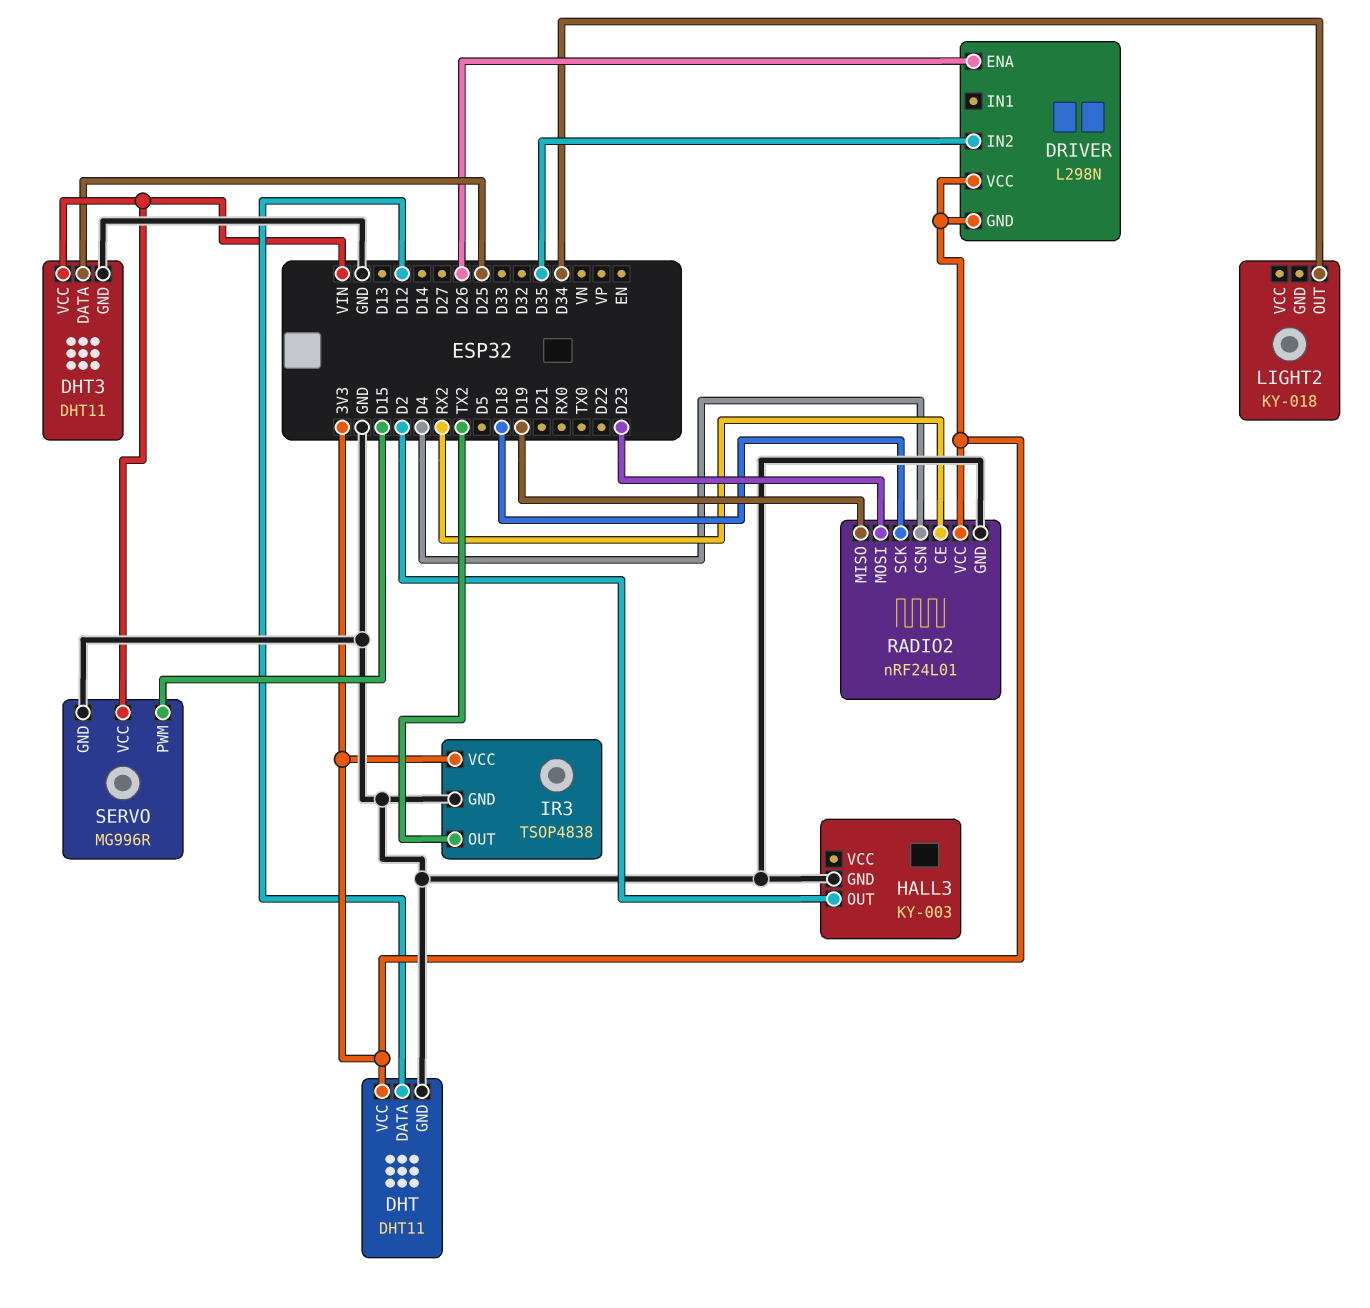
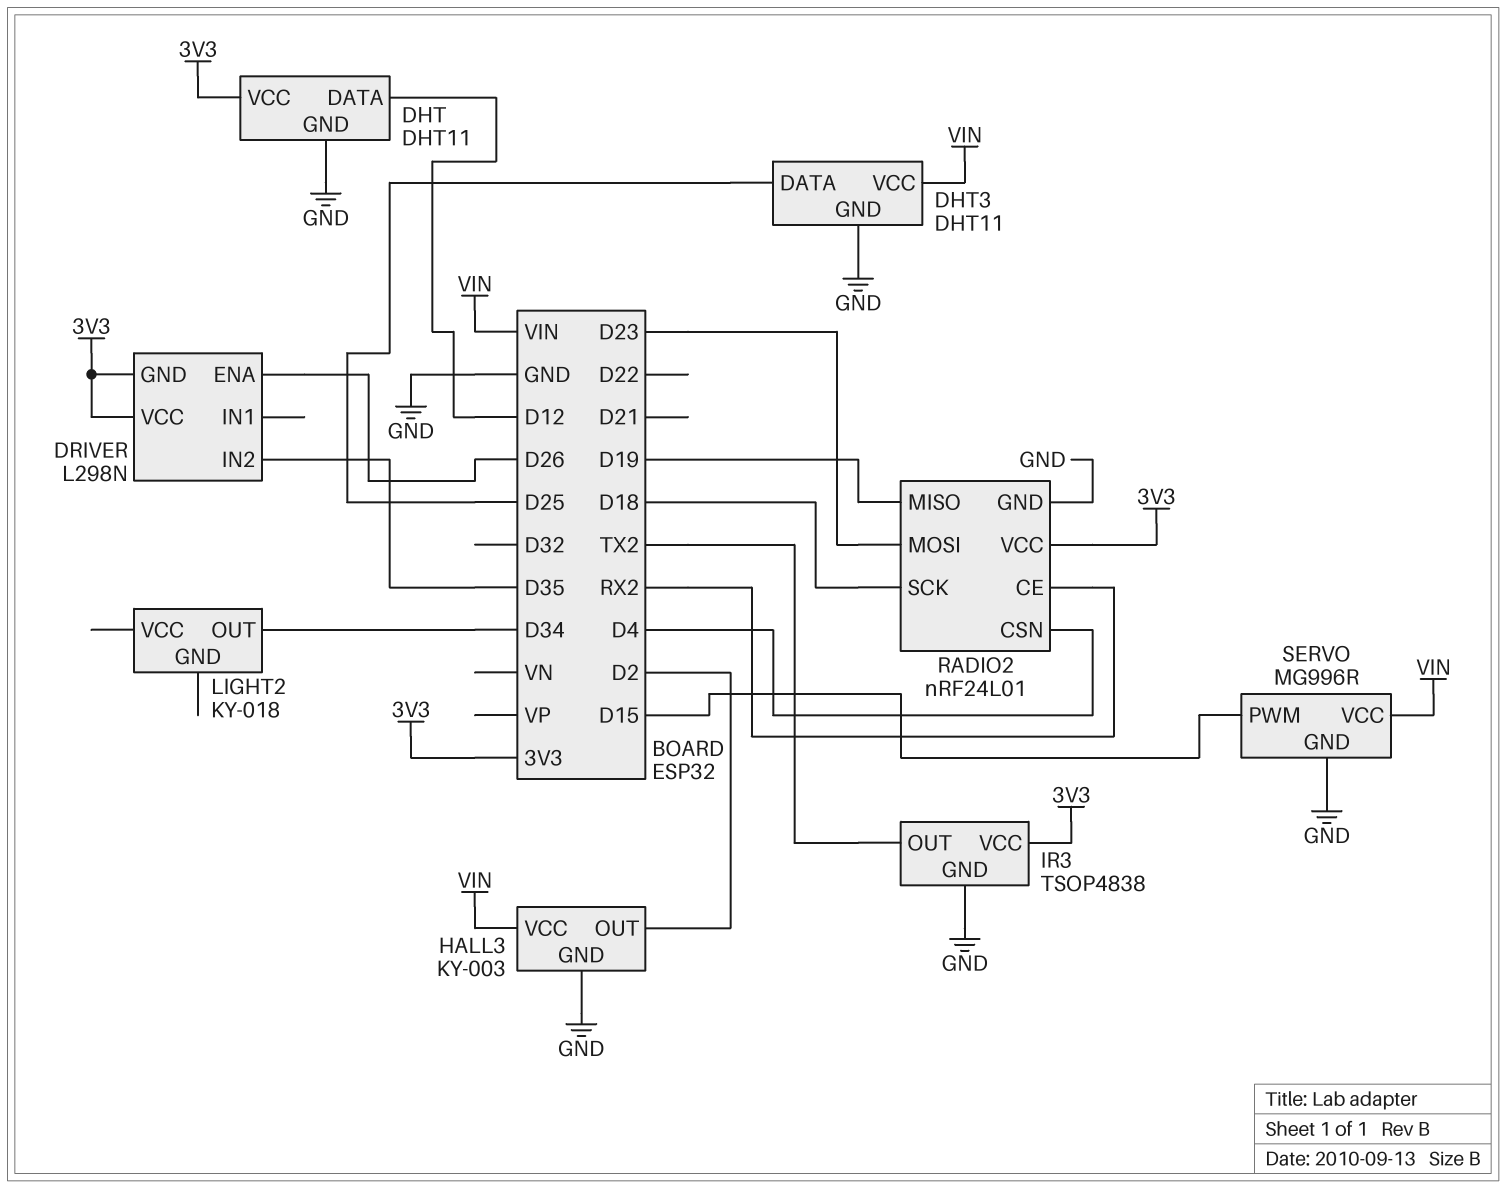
HALL3 pin VCC: none -> VIN

